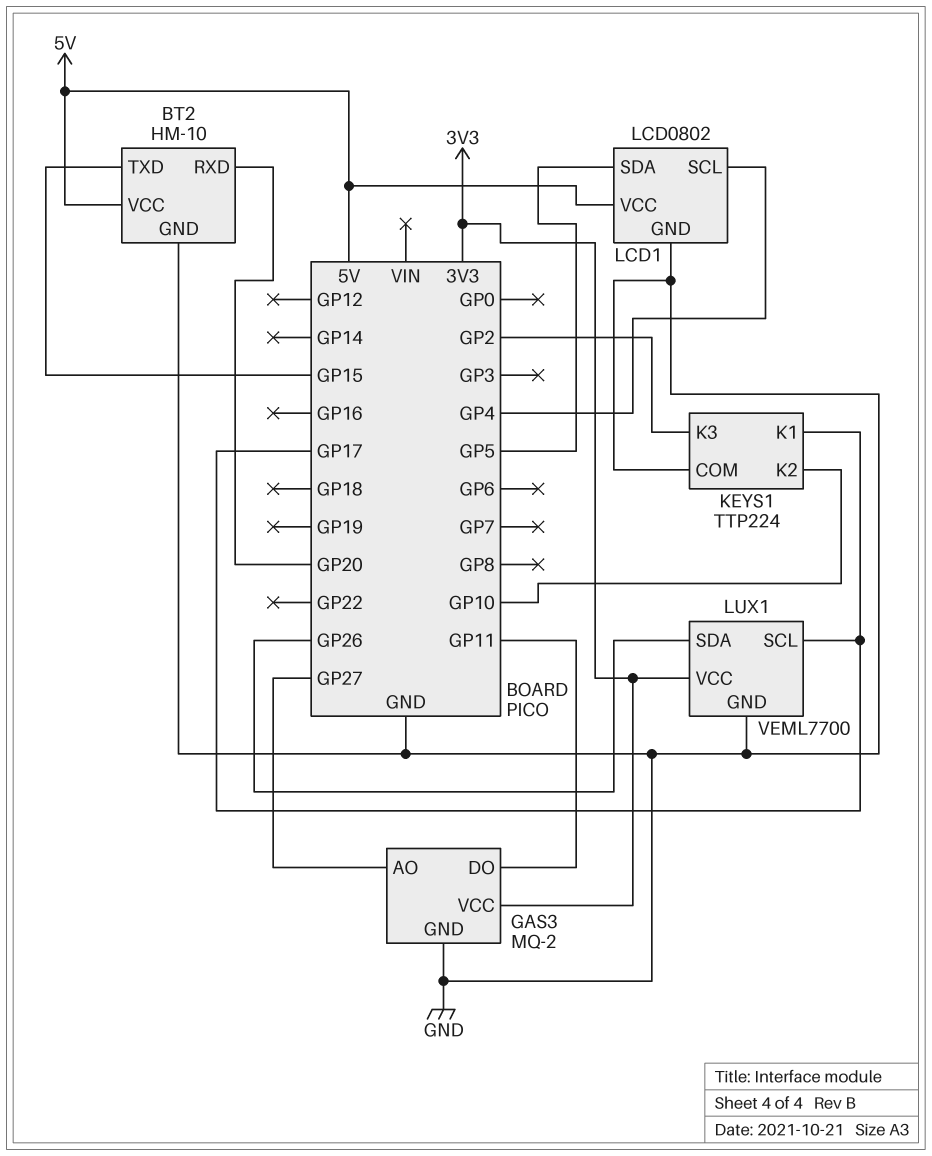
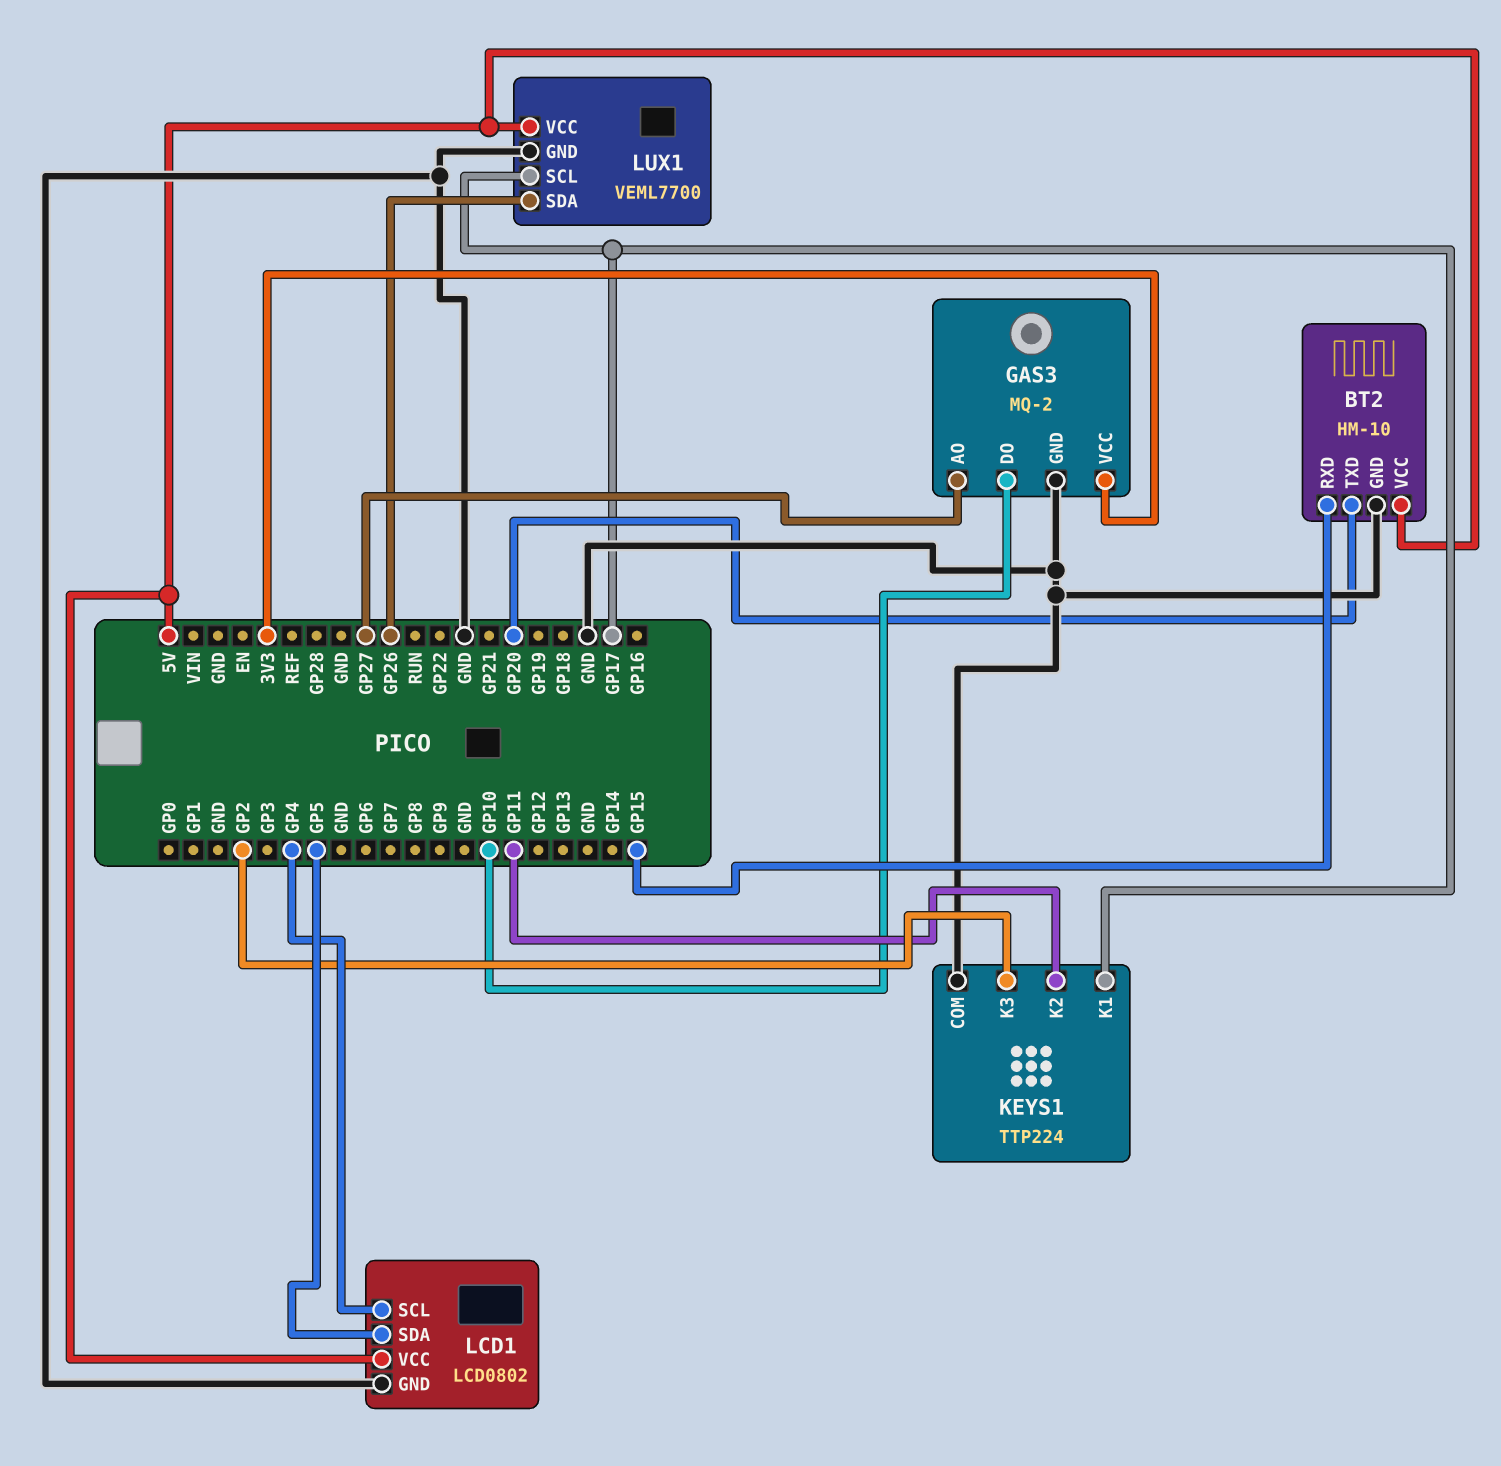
BT2 pin RXD: GP20 -> GP15
BT2 pin TXD: GP15 -> GP20
GAS3 pin DO: GP11 -> GP10
KEYS1 pin K2: GP10 -> GP11
LUX1 pin VCC: 3V3 -> 5V

